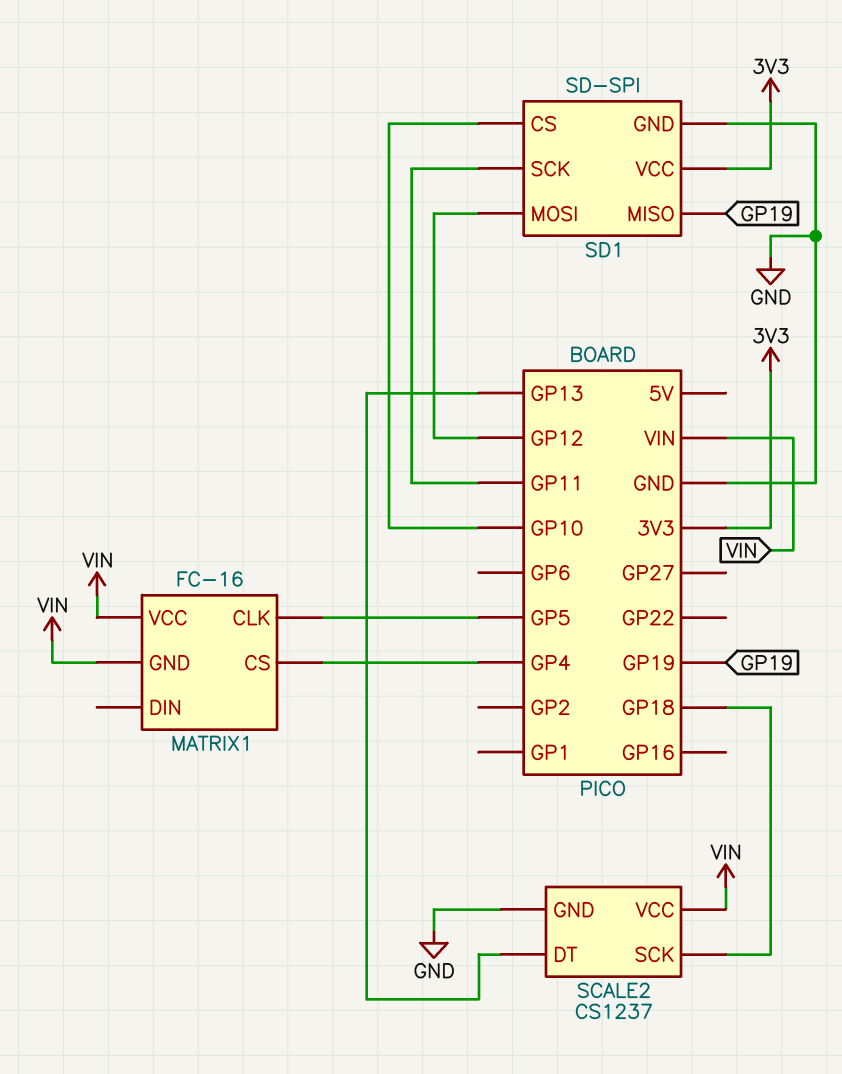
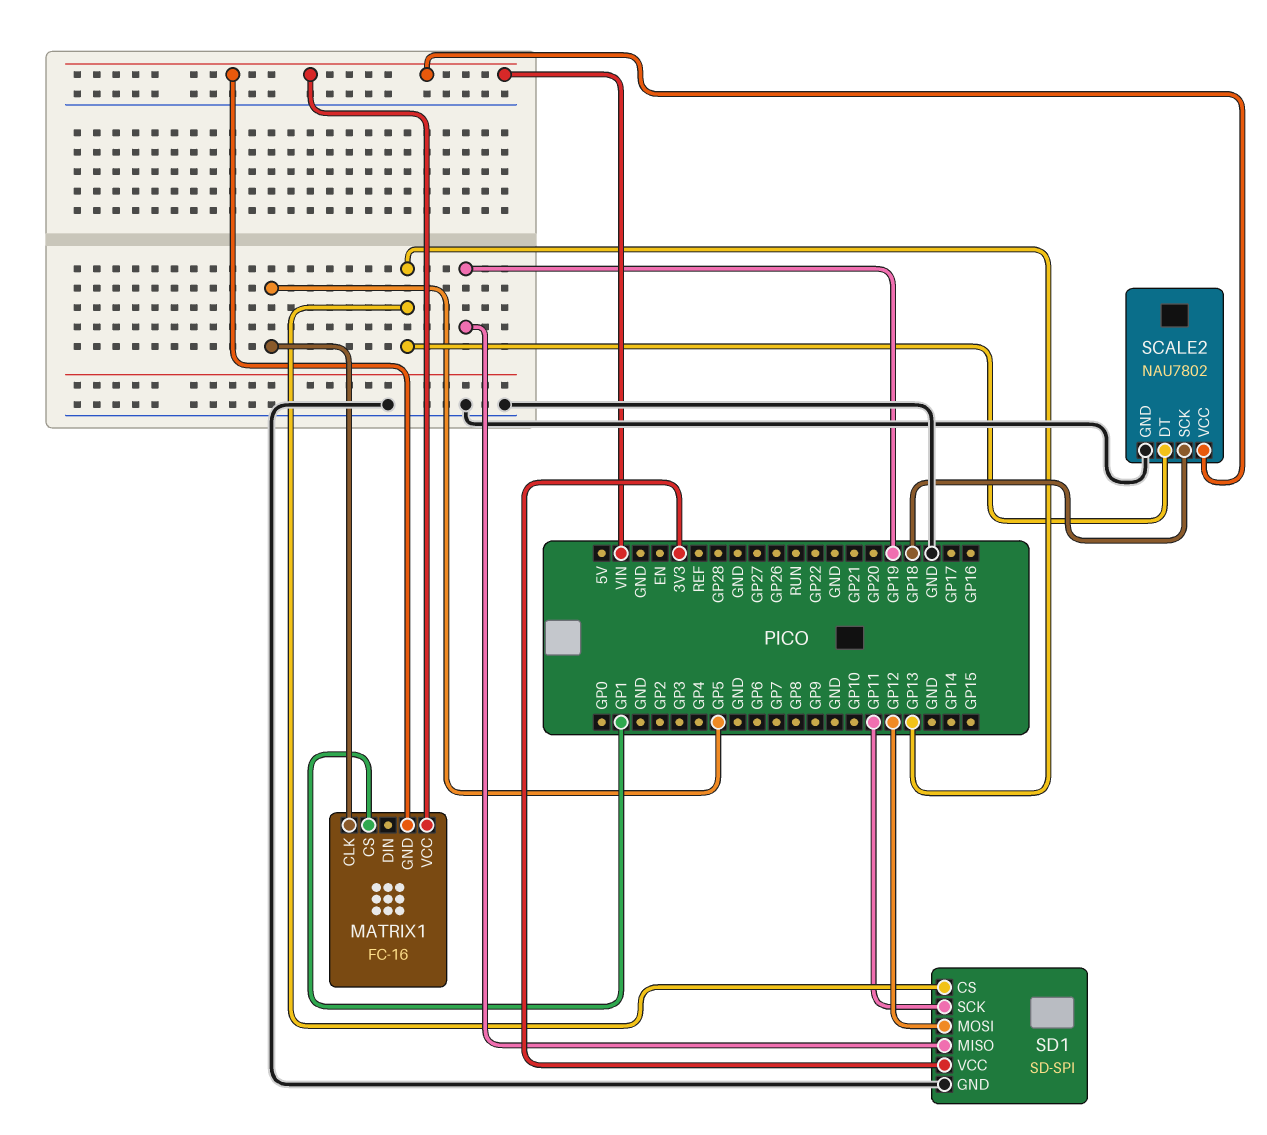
MATRIX1 pin CS: GP4 -> GP1
SCALE2: CS1237 -> NAU7802
SD1 pin CS: GP10 -> GP13

